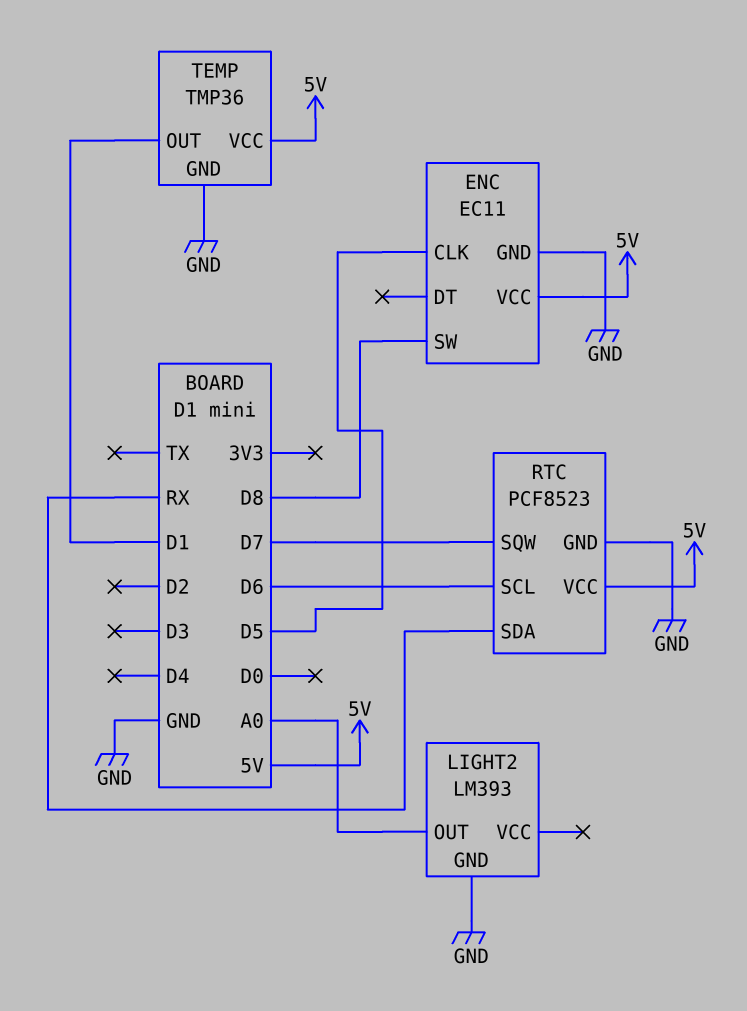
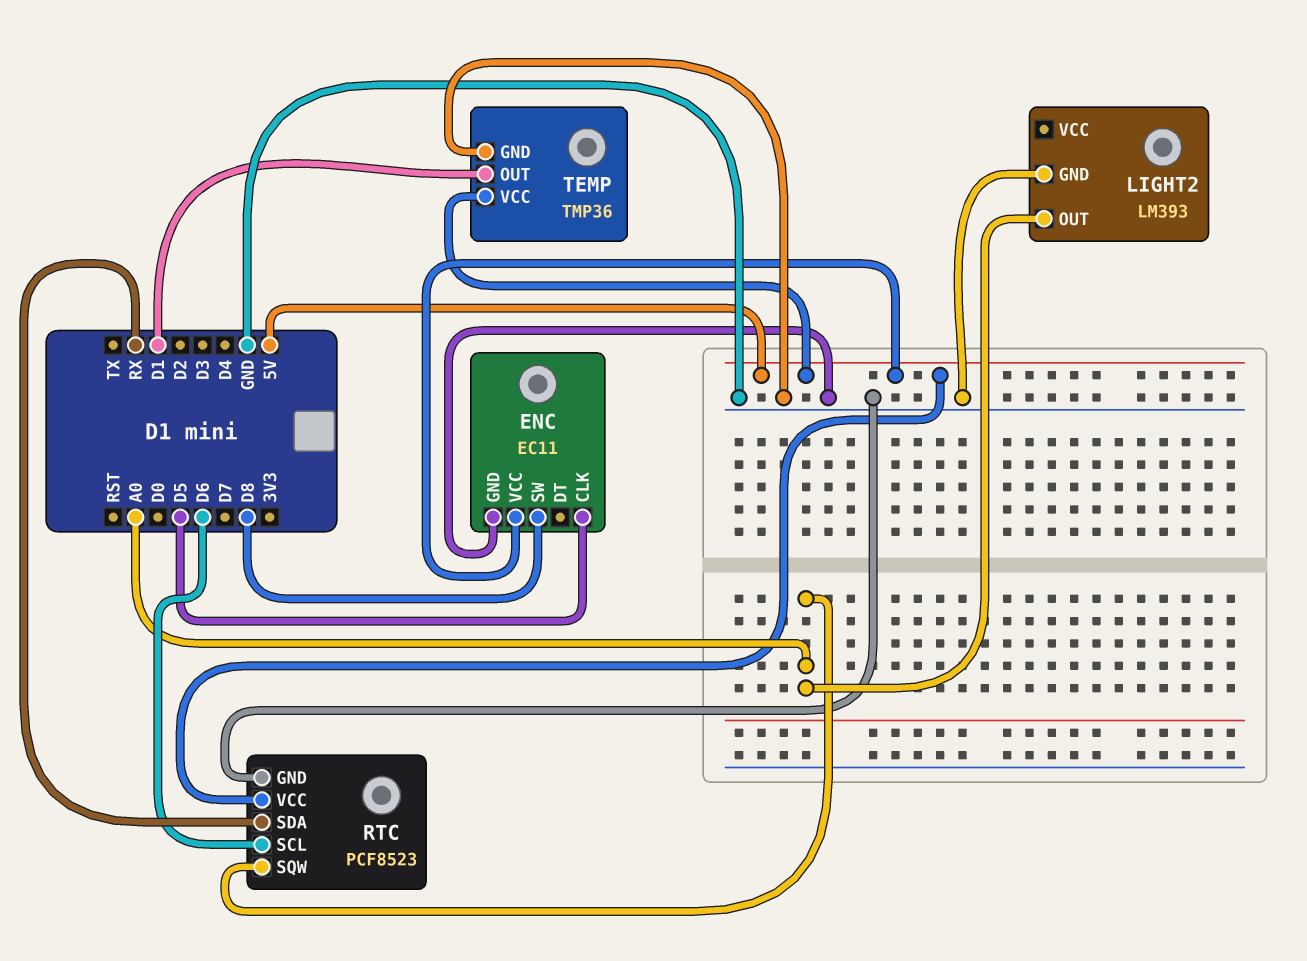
RTC pin SQW: D7 -> A0

